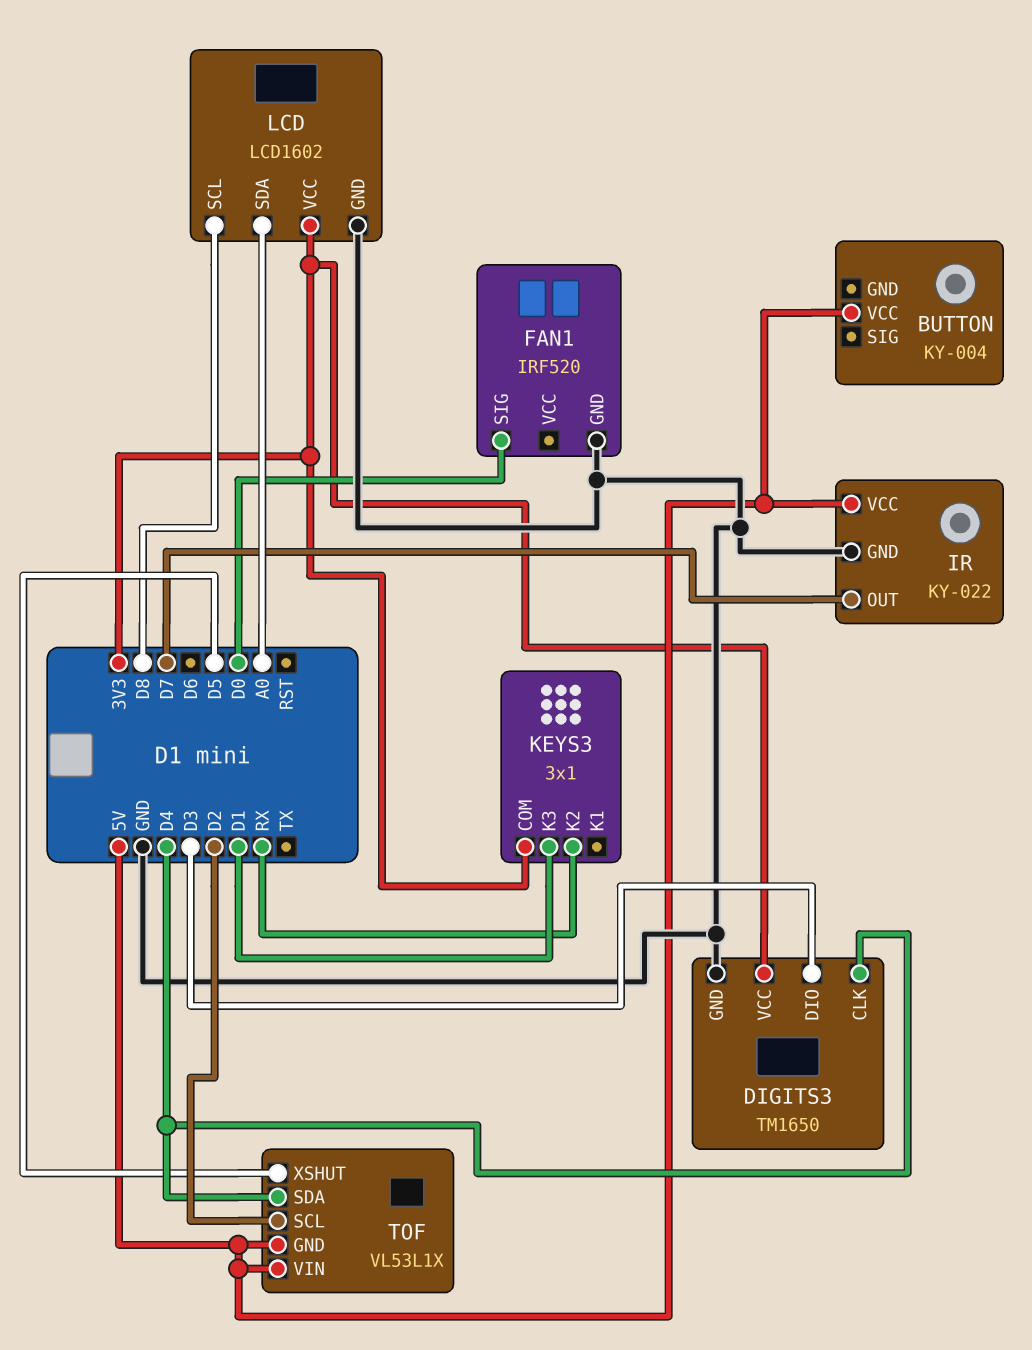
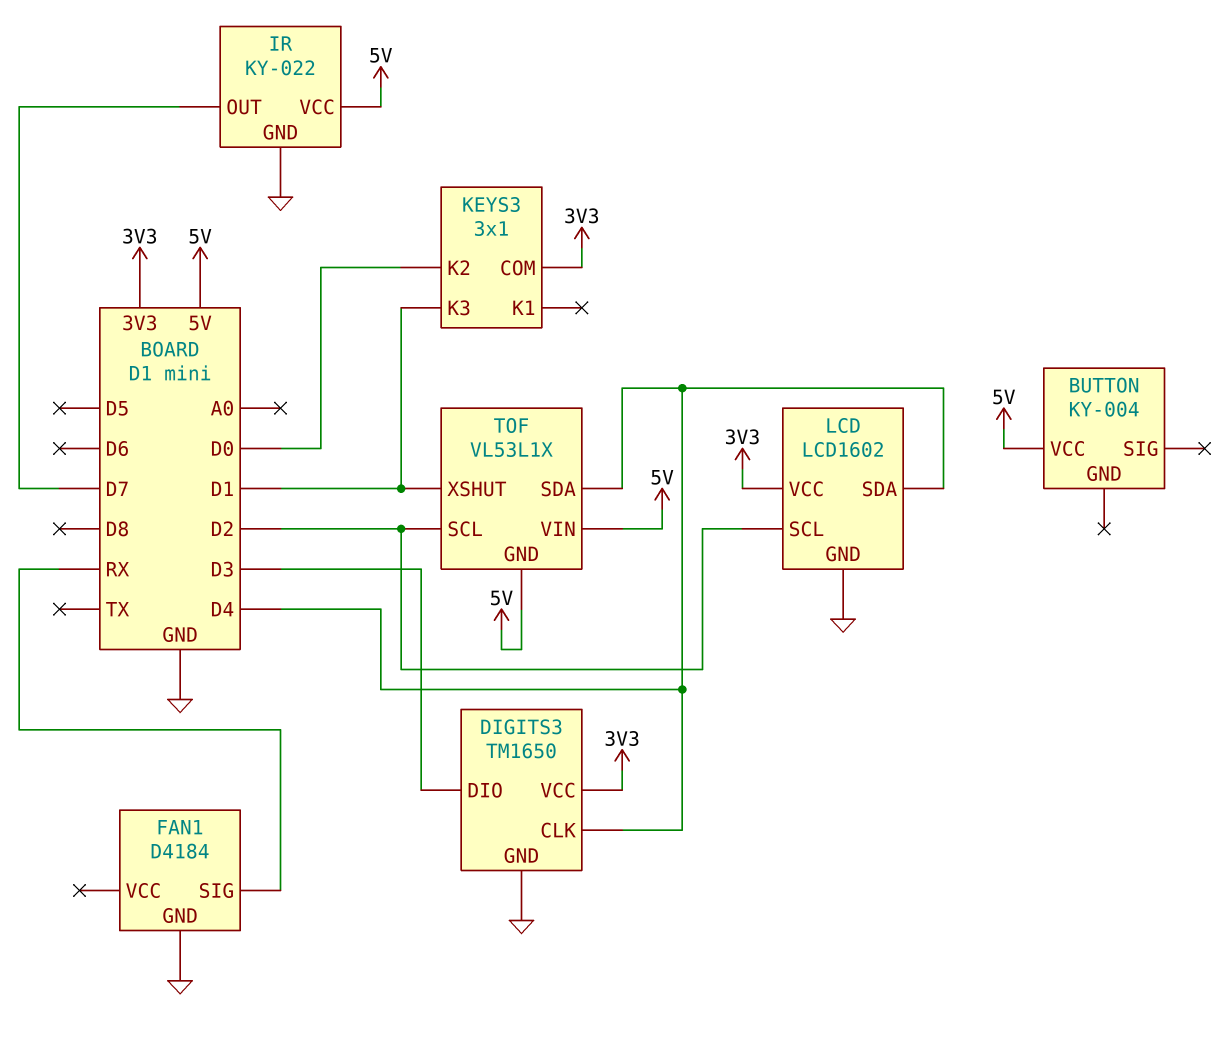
FAN1: IRF520 -> D4184
FAN1 pin SIG: D0 -> RX
KEYS3 pin K2: RX -> D0
LCD pin SCL: D8 -> D2
LCD pin SDA: A0 -> D4
TOF pin XSHUT: D5 -> D1

